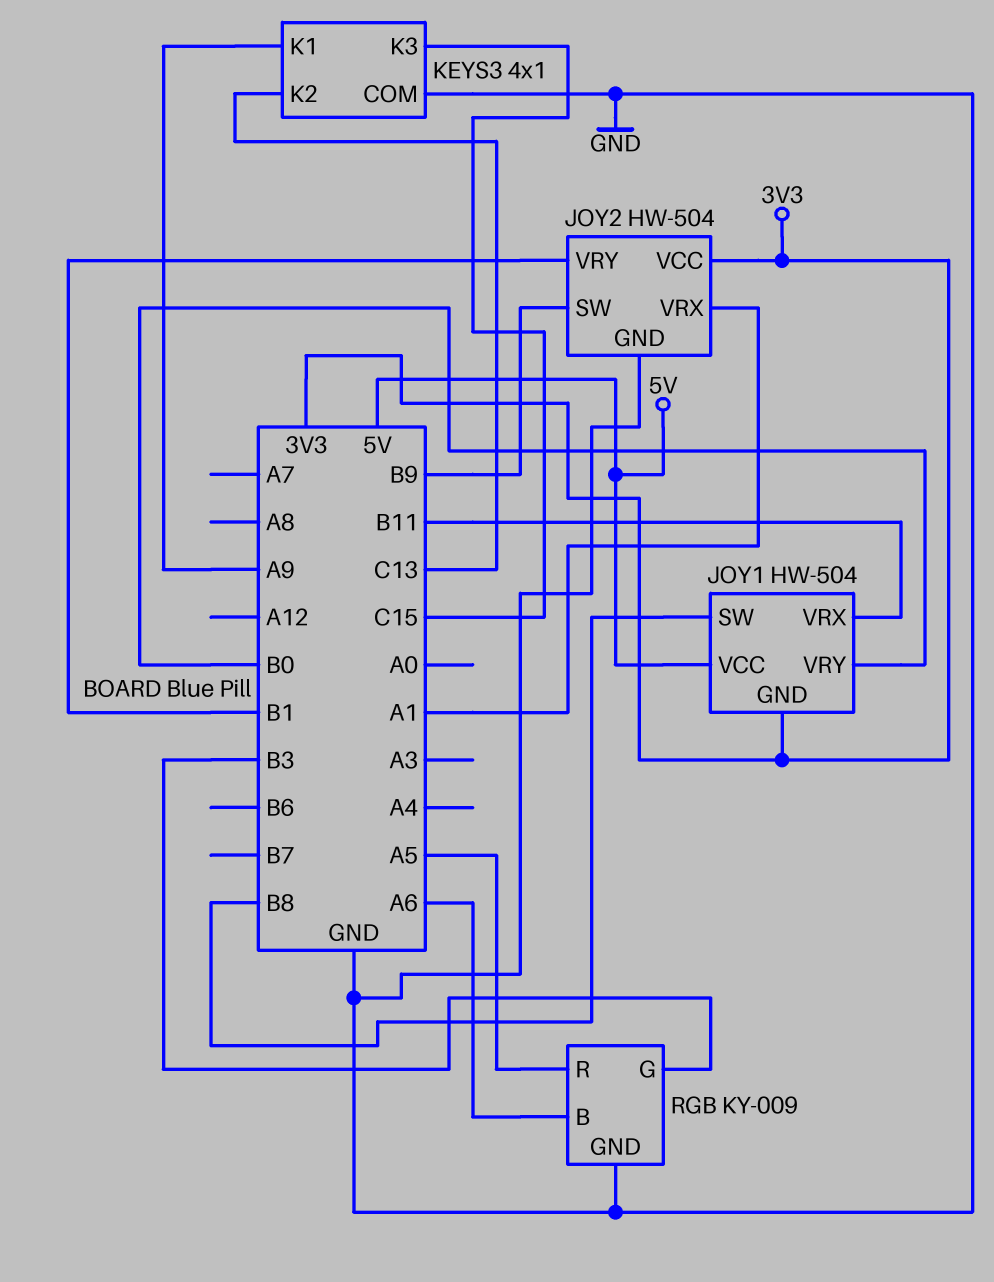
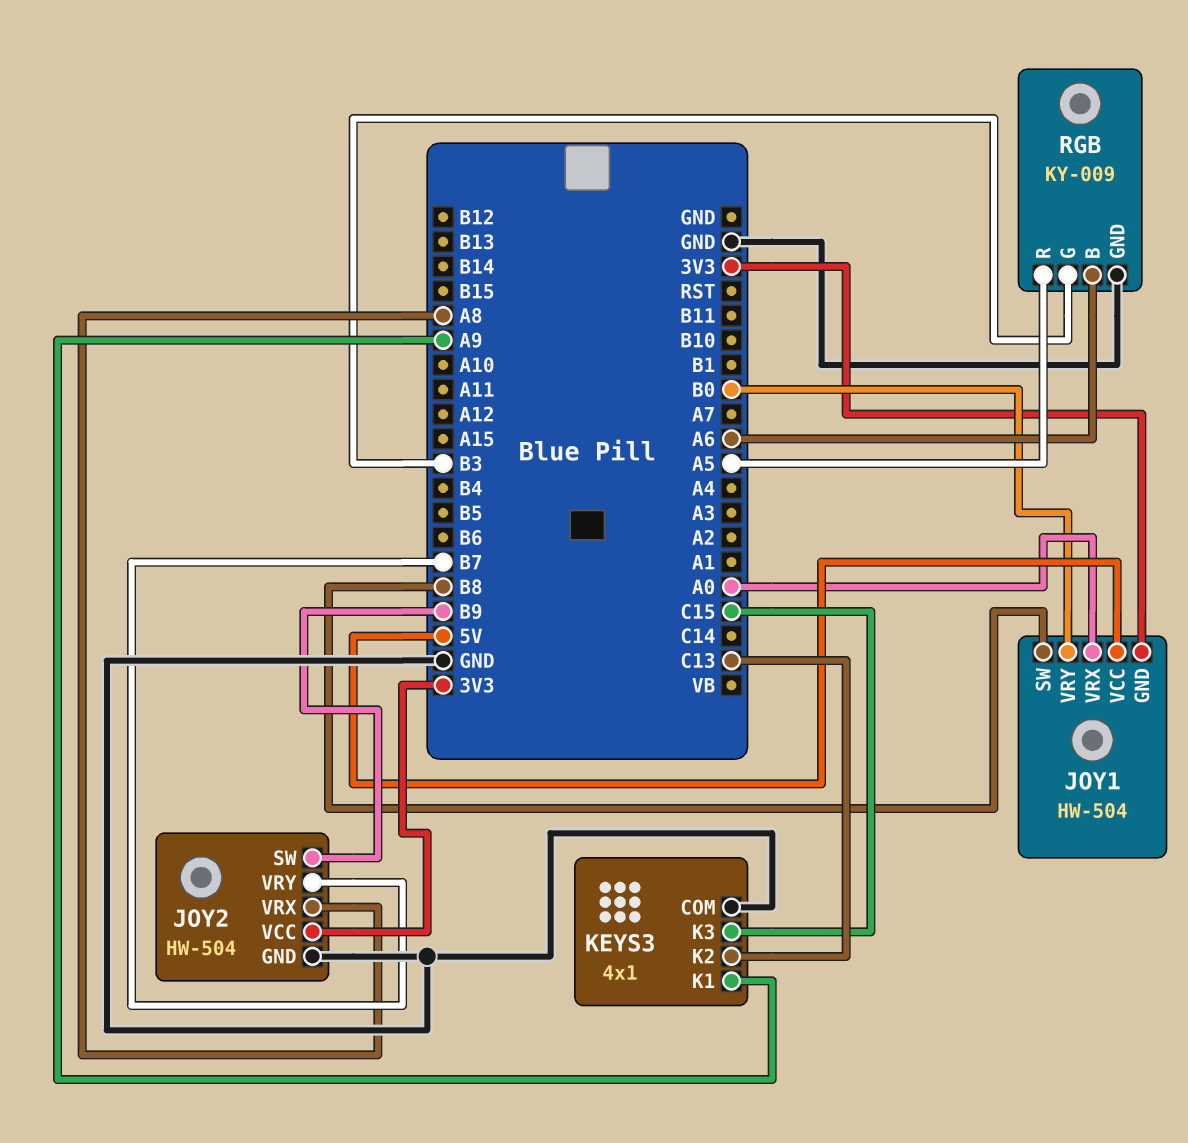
JOY1 pin VRX: B11 -> A0
JOY2 pin VRX: A1 -> A8
JOY2 pin VRY: B1 -> B7

